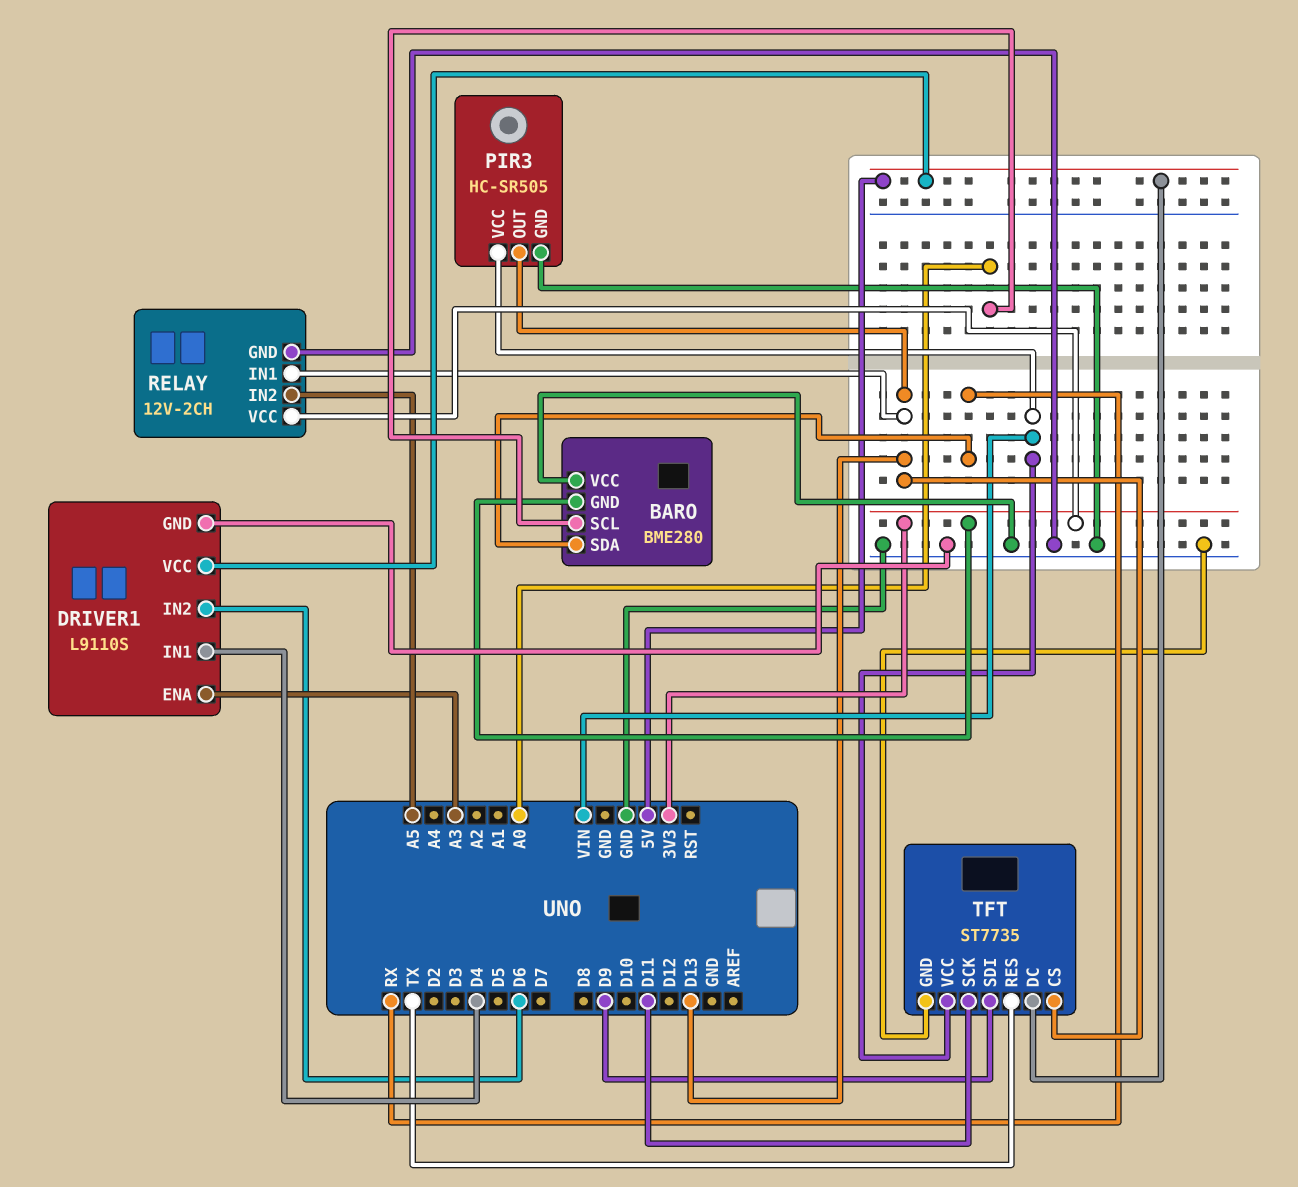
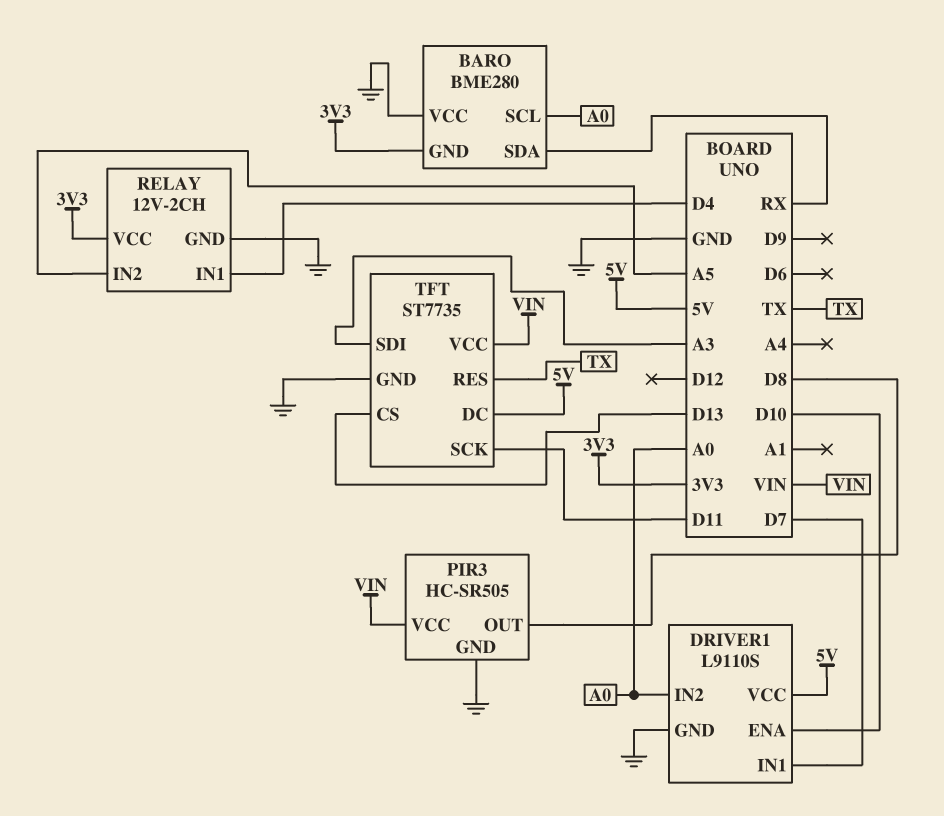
DRIVER1 pin ENA: A3 -> D10
DRIVER1 pin IN1: D4 -> D7
DRIVER1 pin IN2: D6 -> A0
PIR3 pin OUT: D13 -> D8
RELAY pin IN1: D13 -> D4
TFT pin SDI: D9 -> A3

